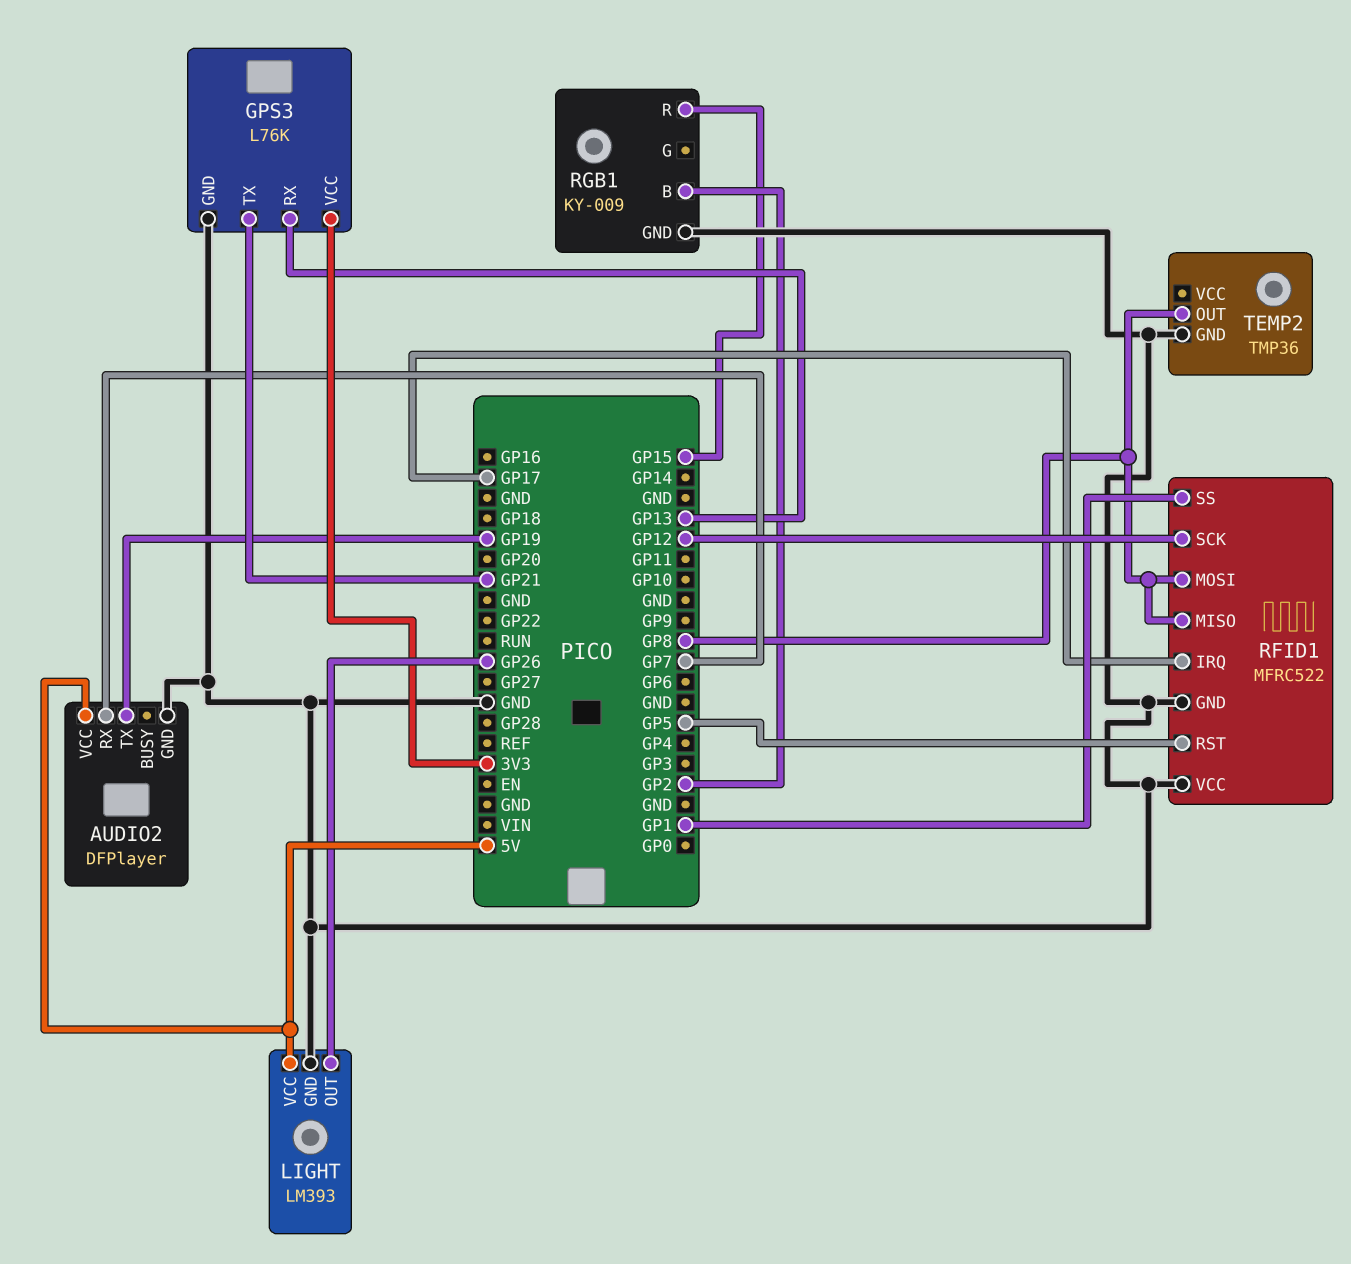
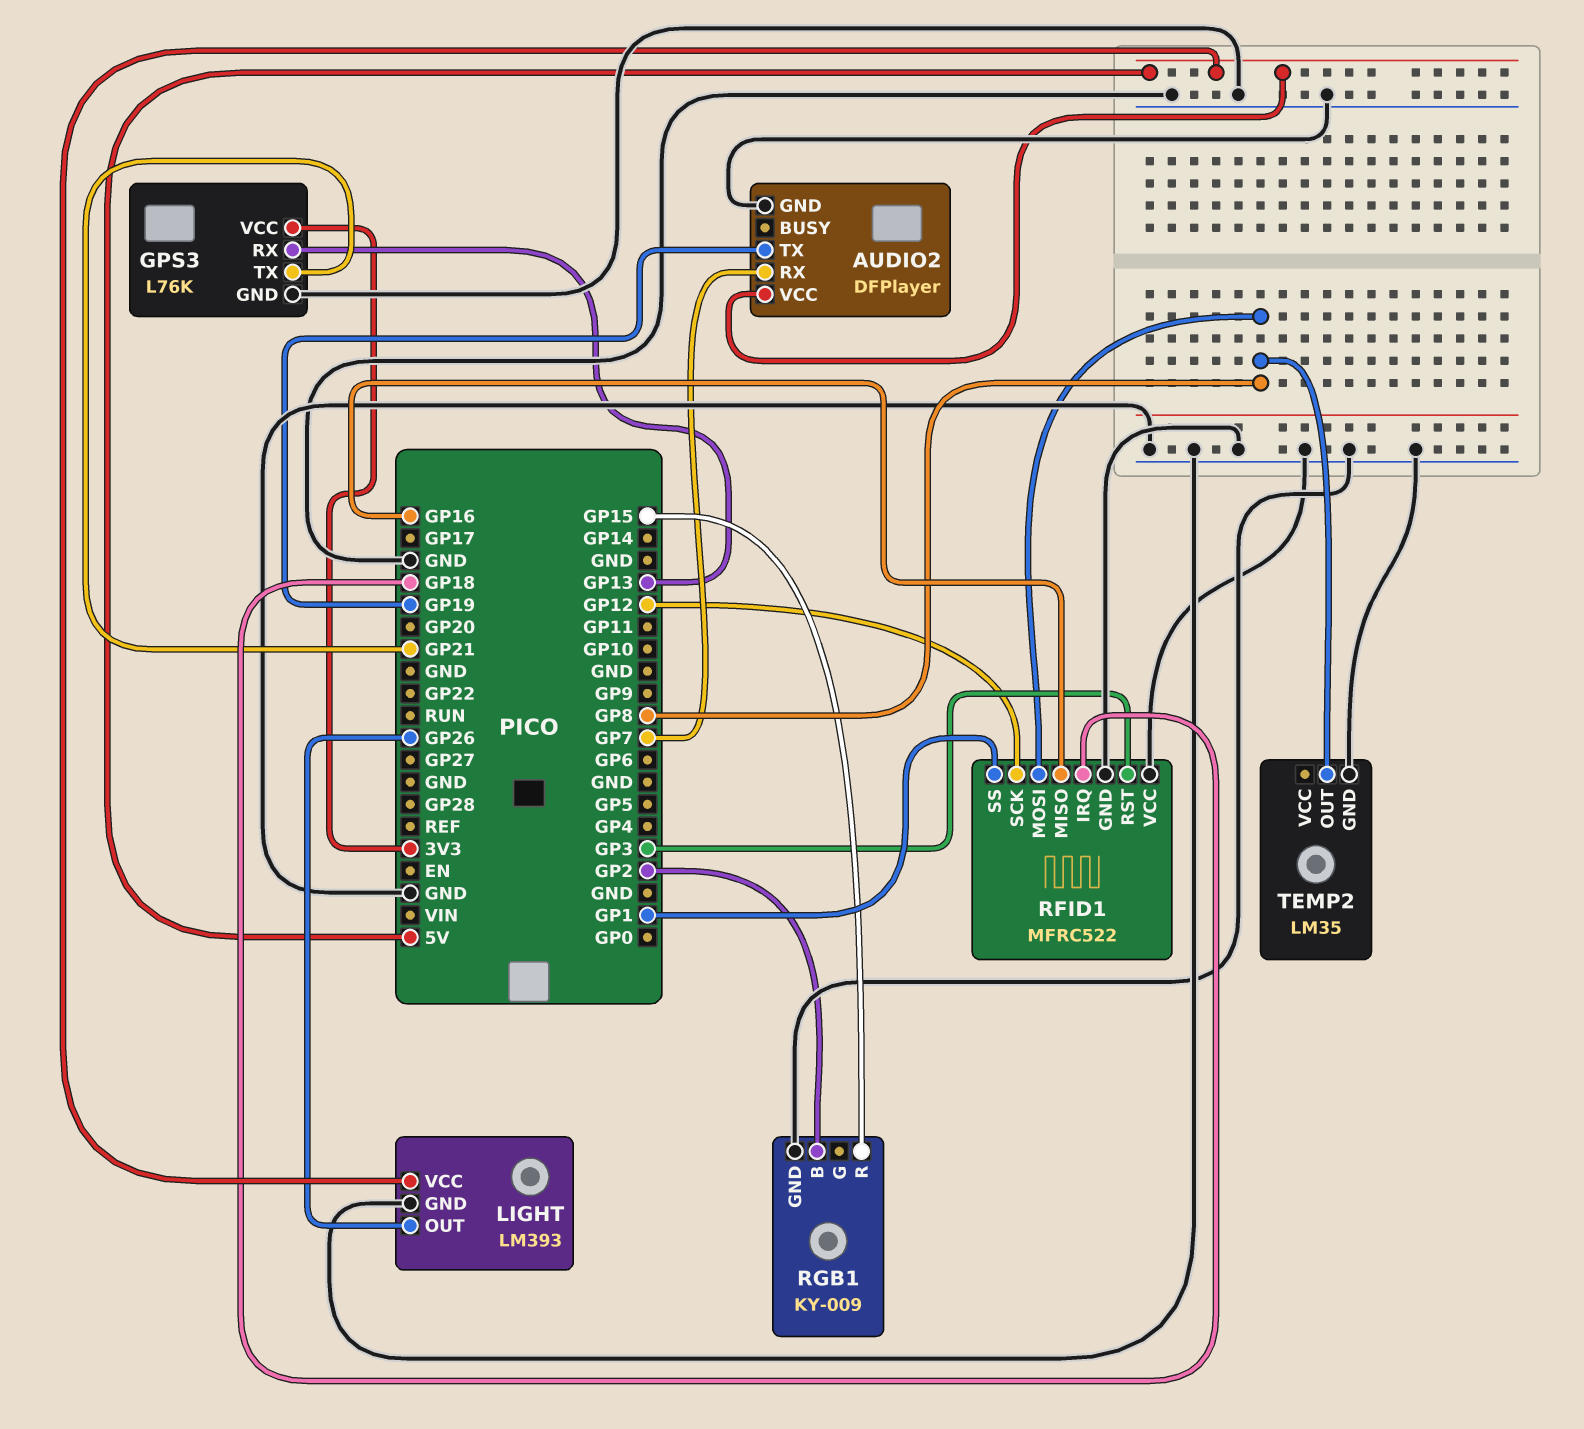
RFID1 pin IRQ: GP17 -> GP18
RFID1 pin MISO: GP8 -> GP16
RFID1 pin RST: GP5 -> GP3
TEMP2: TMP36 -> LM35

